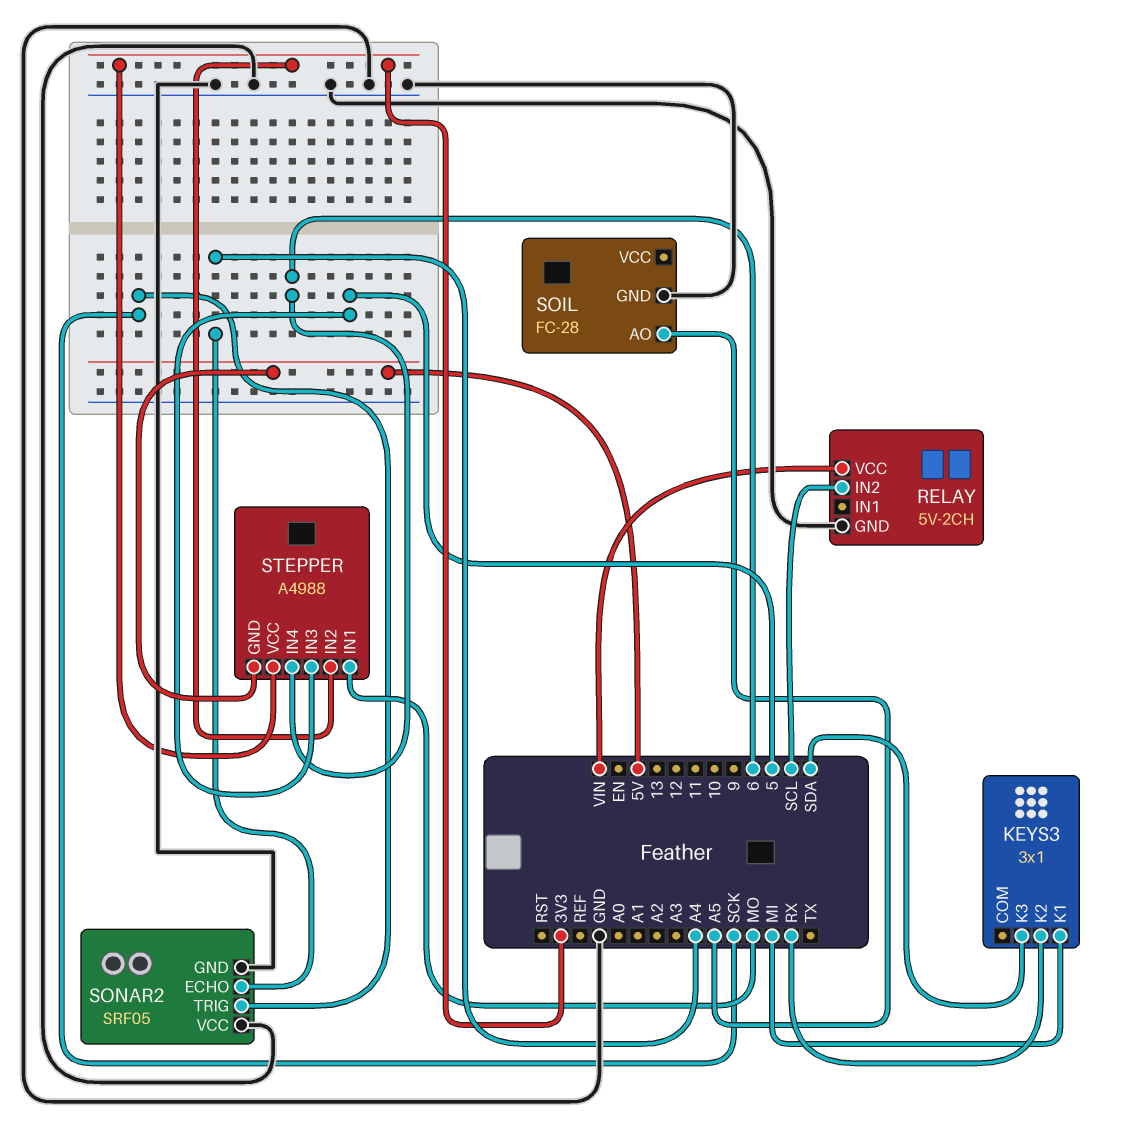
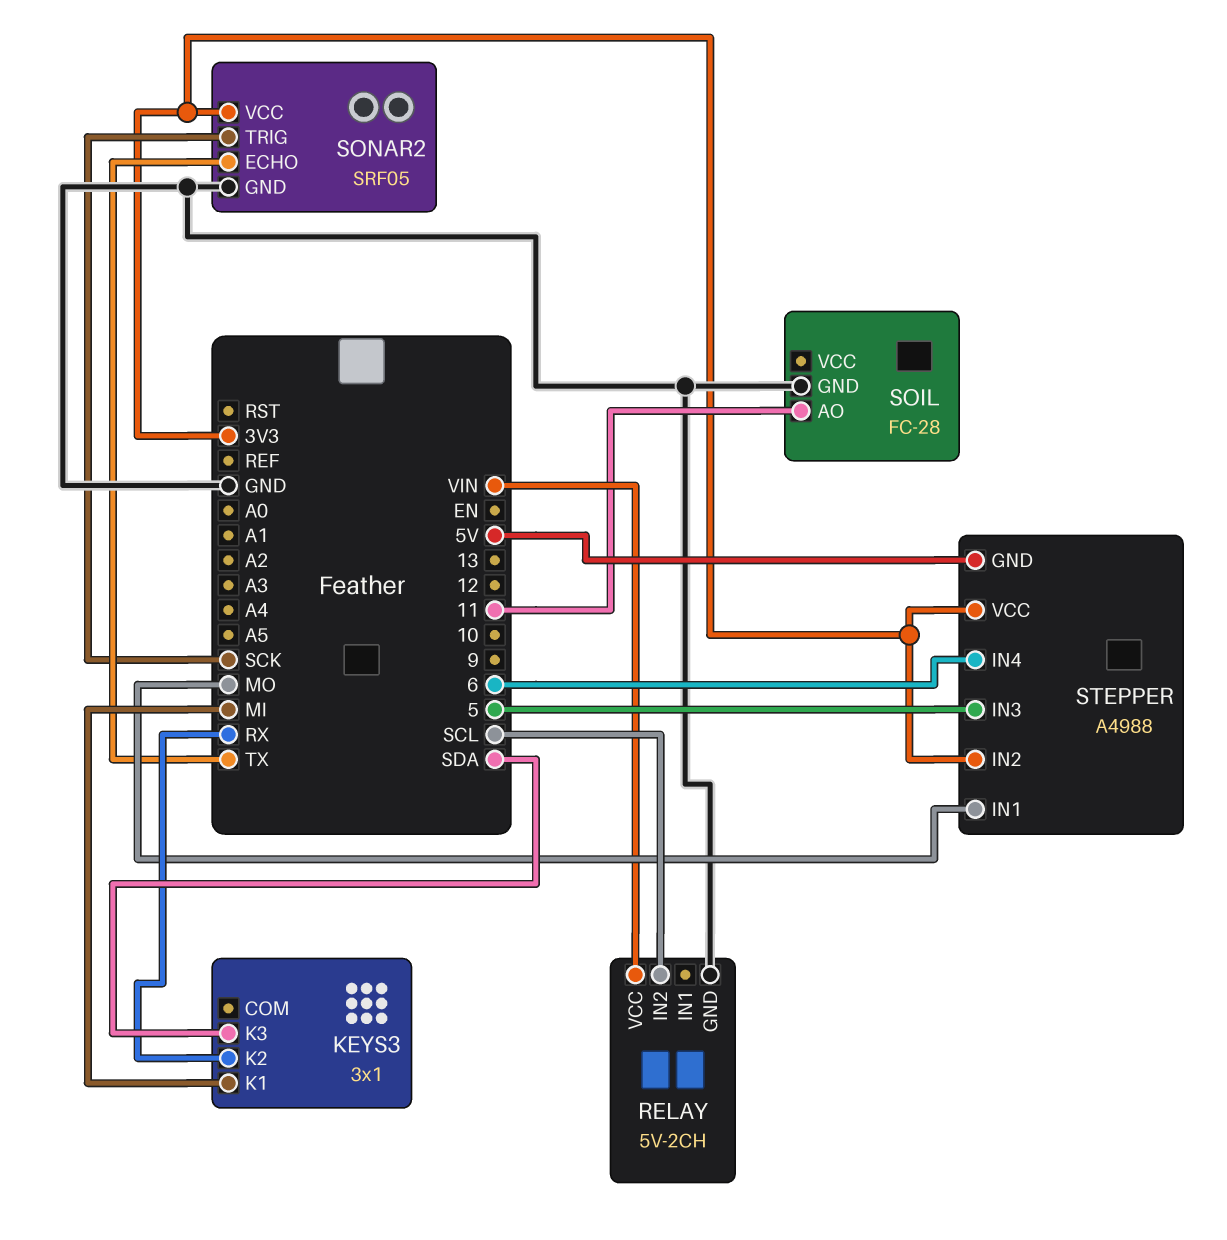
SOIL pin AO: A5 -> 11
SONAR2 pin ECHO: A4 -> TX
SONAR2 pin VCC: GND -> 3V3

